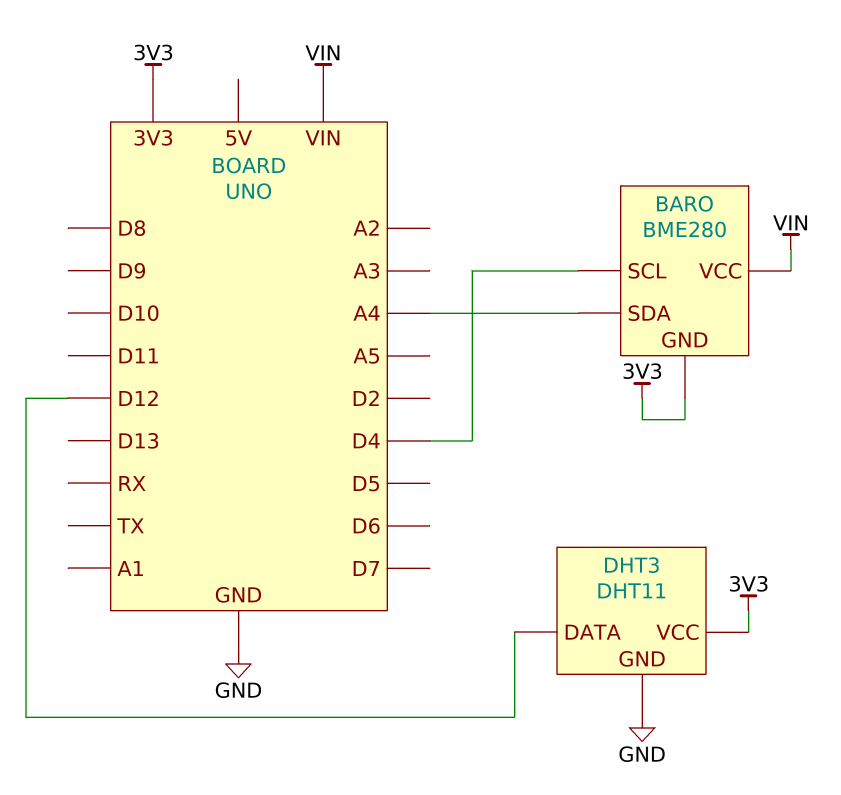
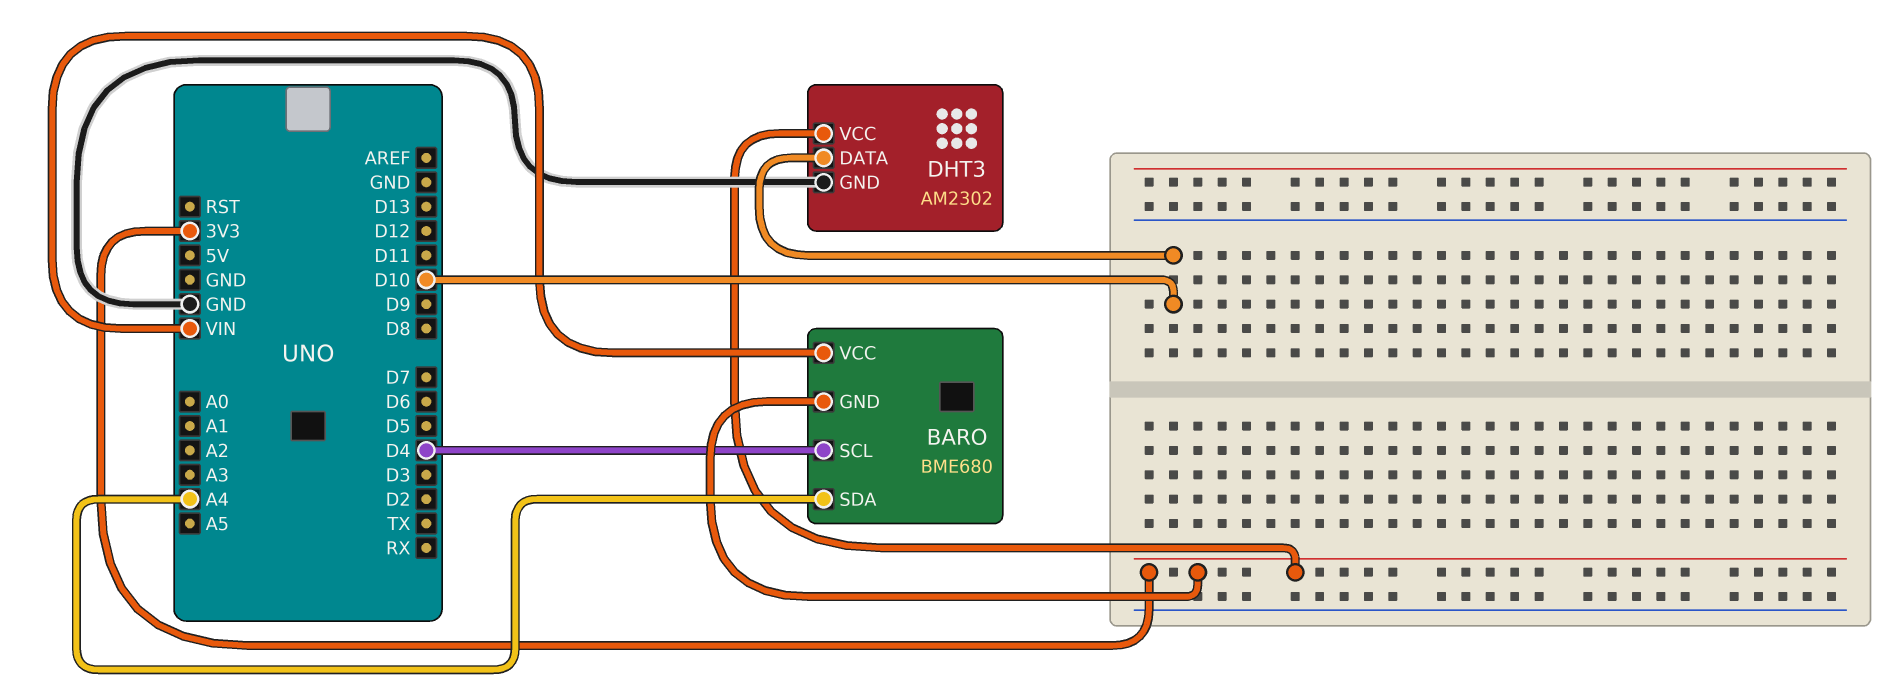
BARO: BME280 -> BME680
DHT3: DHT11 -> AM2302
DHT3 pin DATA: D12 -> D10

